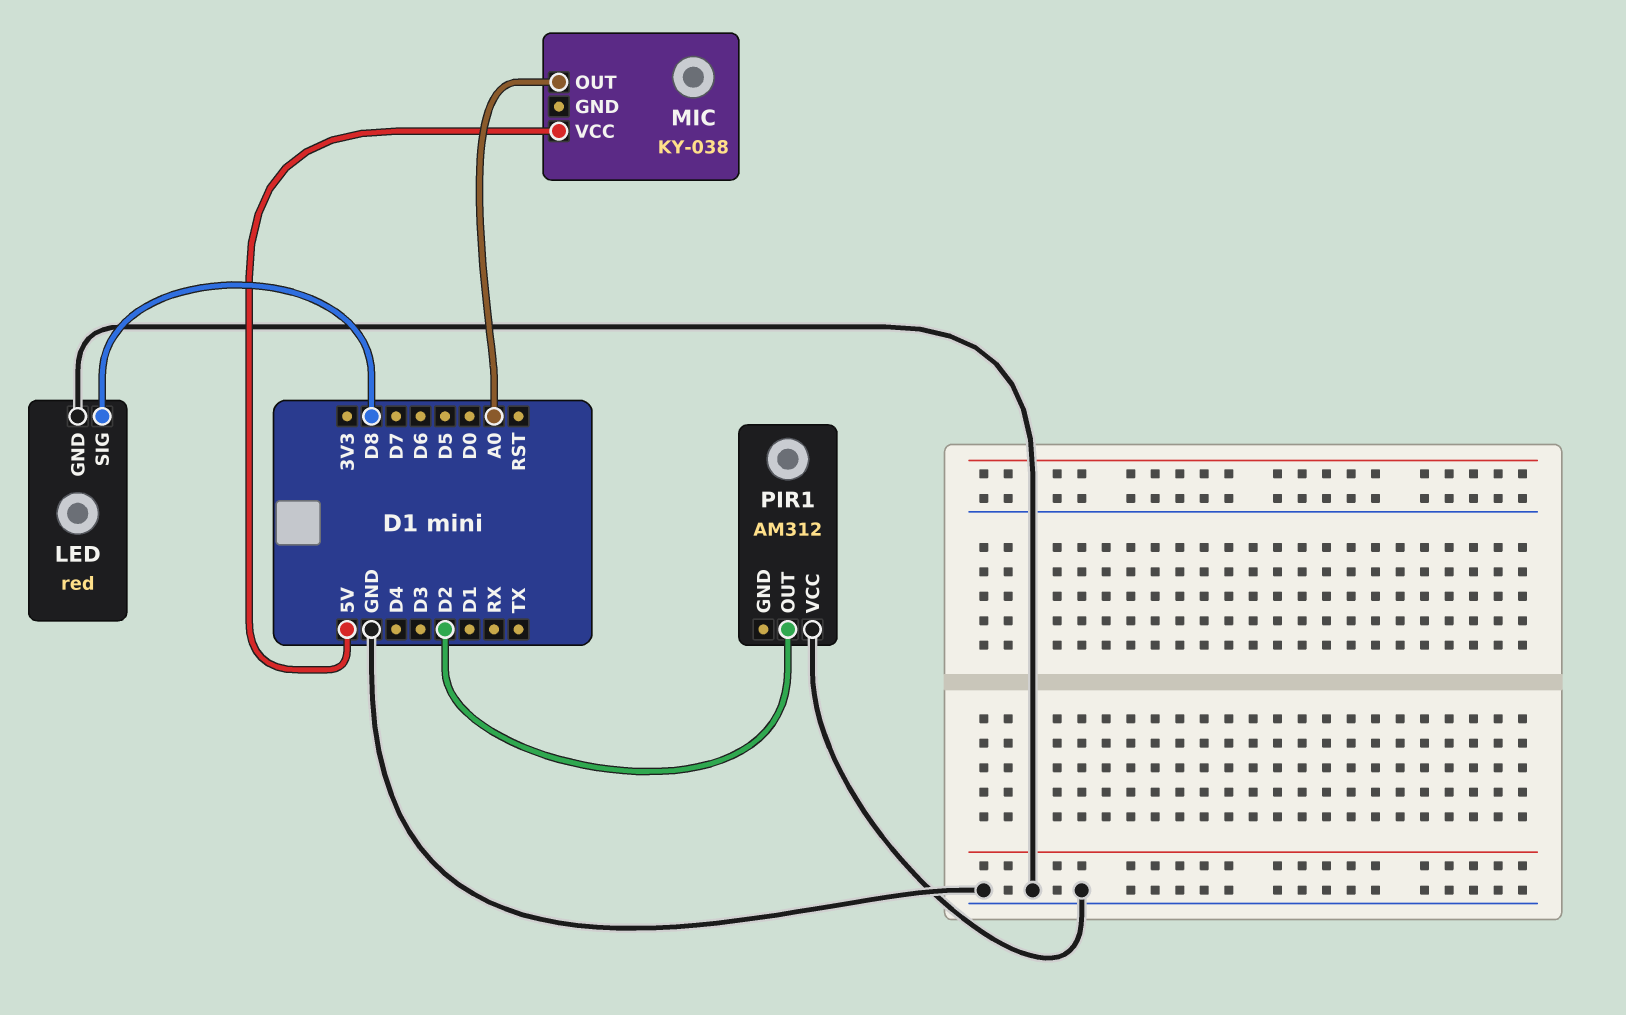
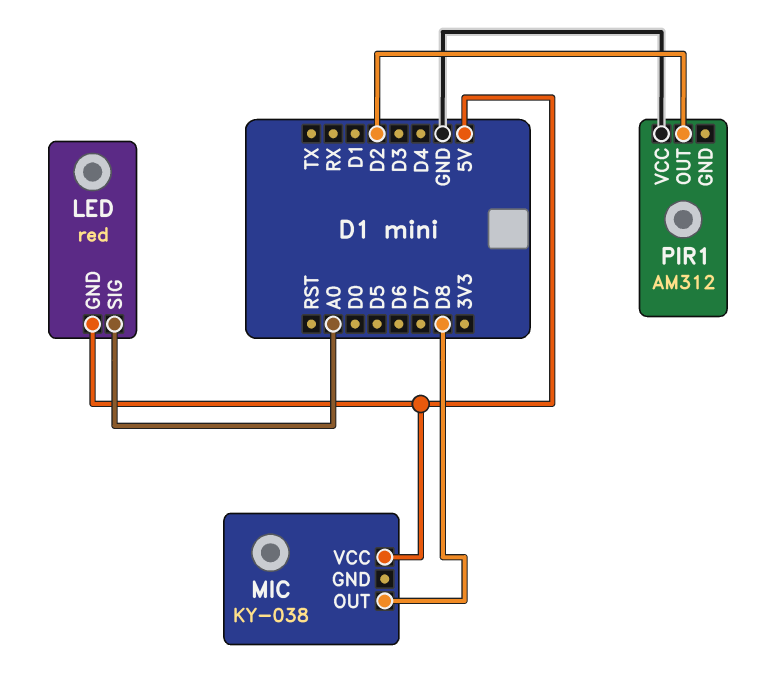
LED pin GND: GND -> 5V
LED pin SIG: D8 -> A0
MIC pin OUT: A0 -> D8

